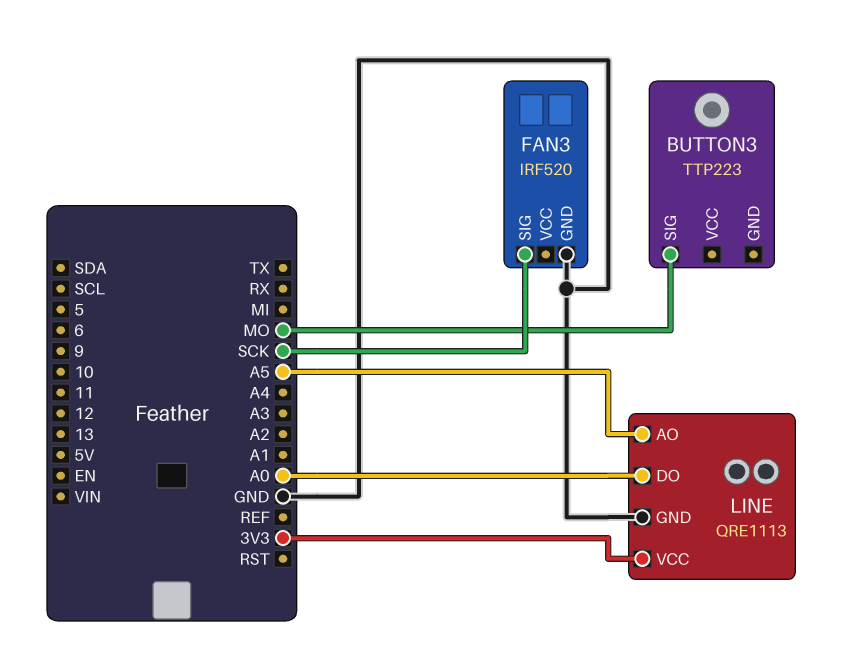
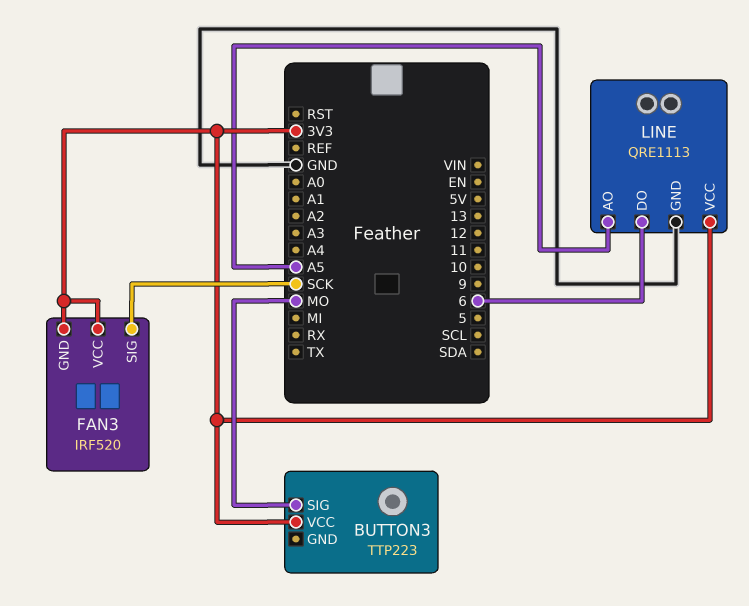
BUTTON3 pin VCC: none -> 3V3
FAN3 pin GND: GND -> 3V3
FAN3 pin VCC: none -> 3V3
LINE pin DO: A0 -> 6

